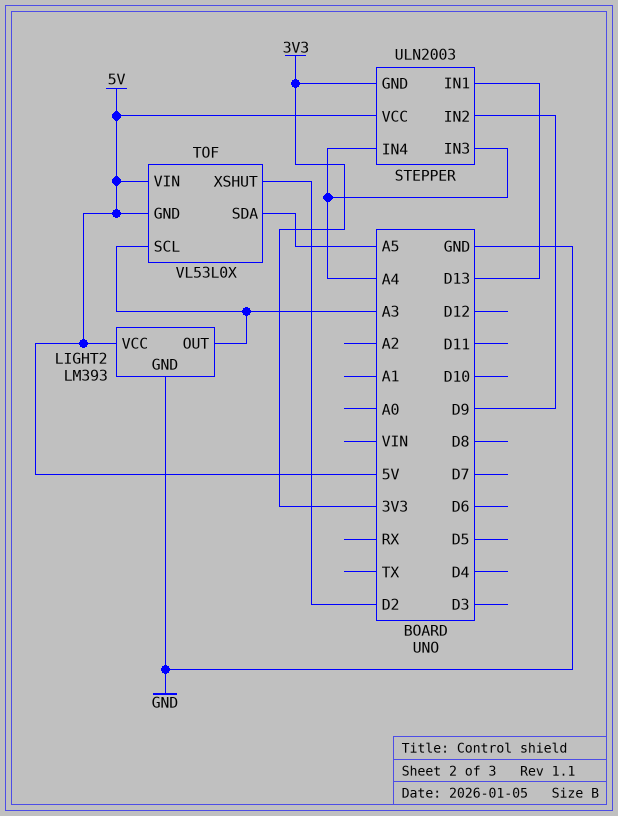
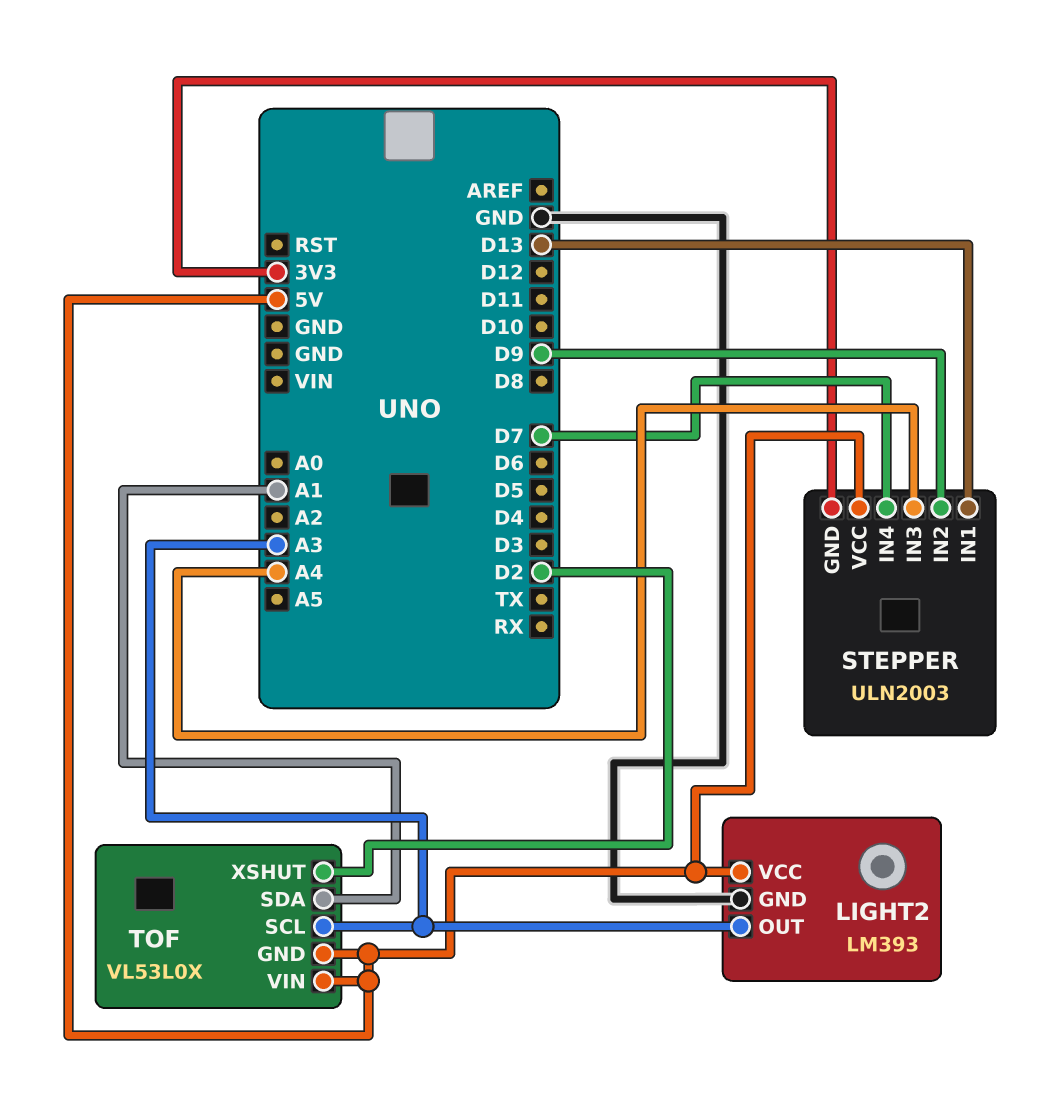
STEPPER pin IN4: A4 -> D7
TOF pin SDA: A5 -> A1

